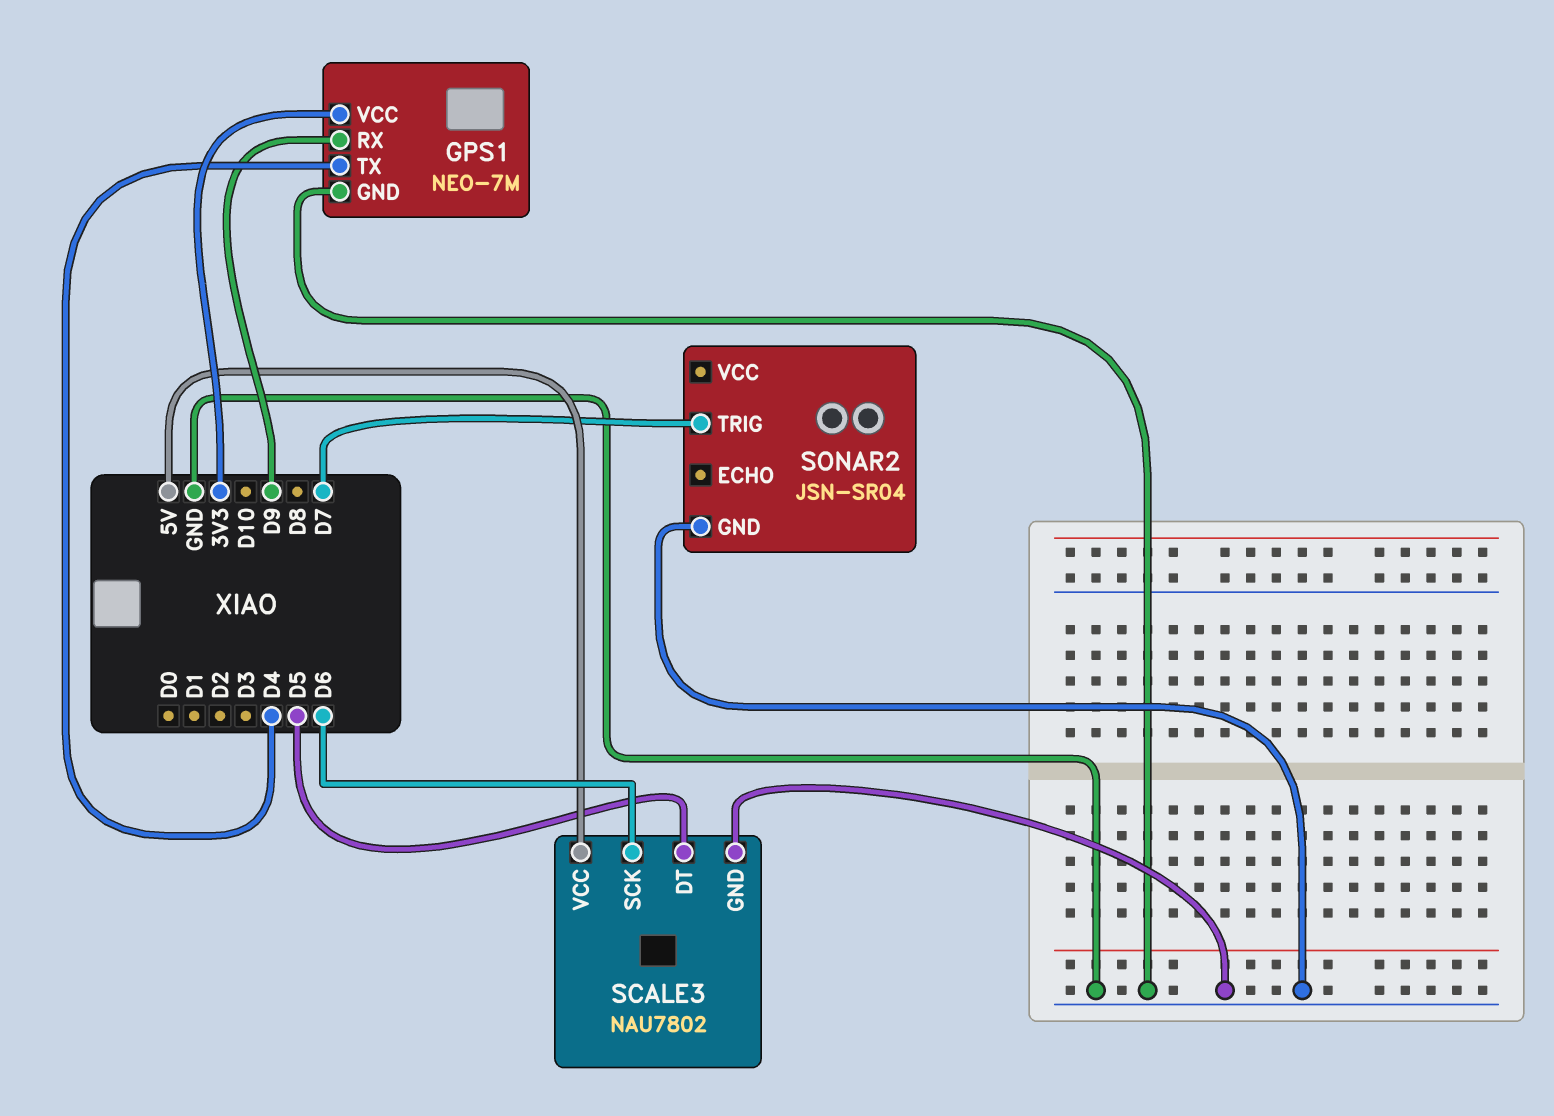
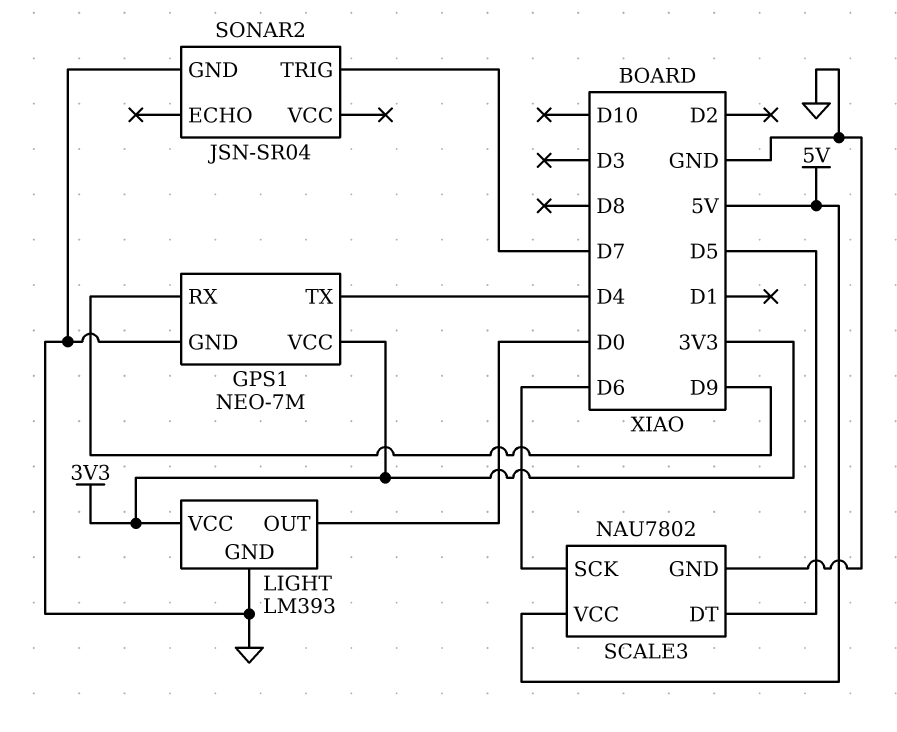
LIGHT: none -> LM393
LIGHT pin GND: none -> GND
LIGHT pin OUT: none -> D0
LIGHT pin VCC: none -> 3V3

